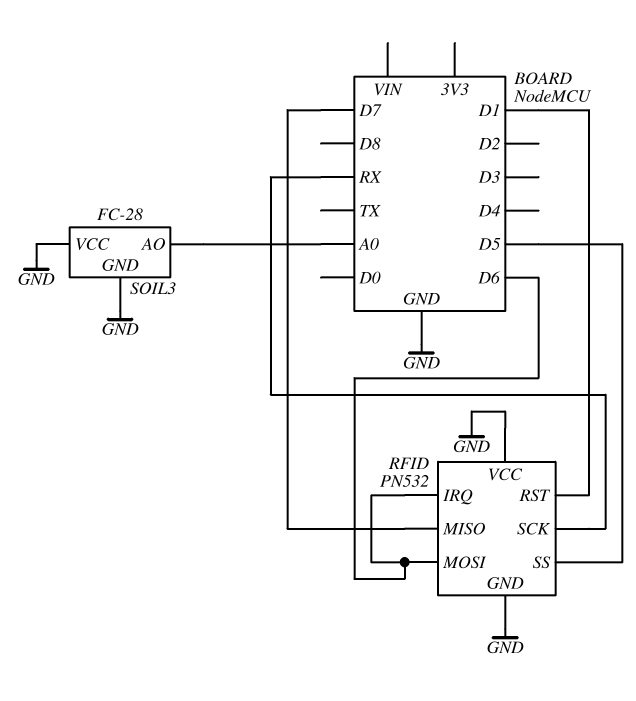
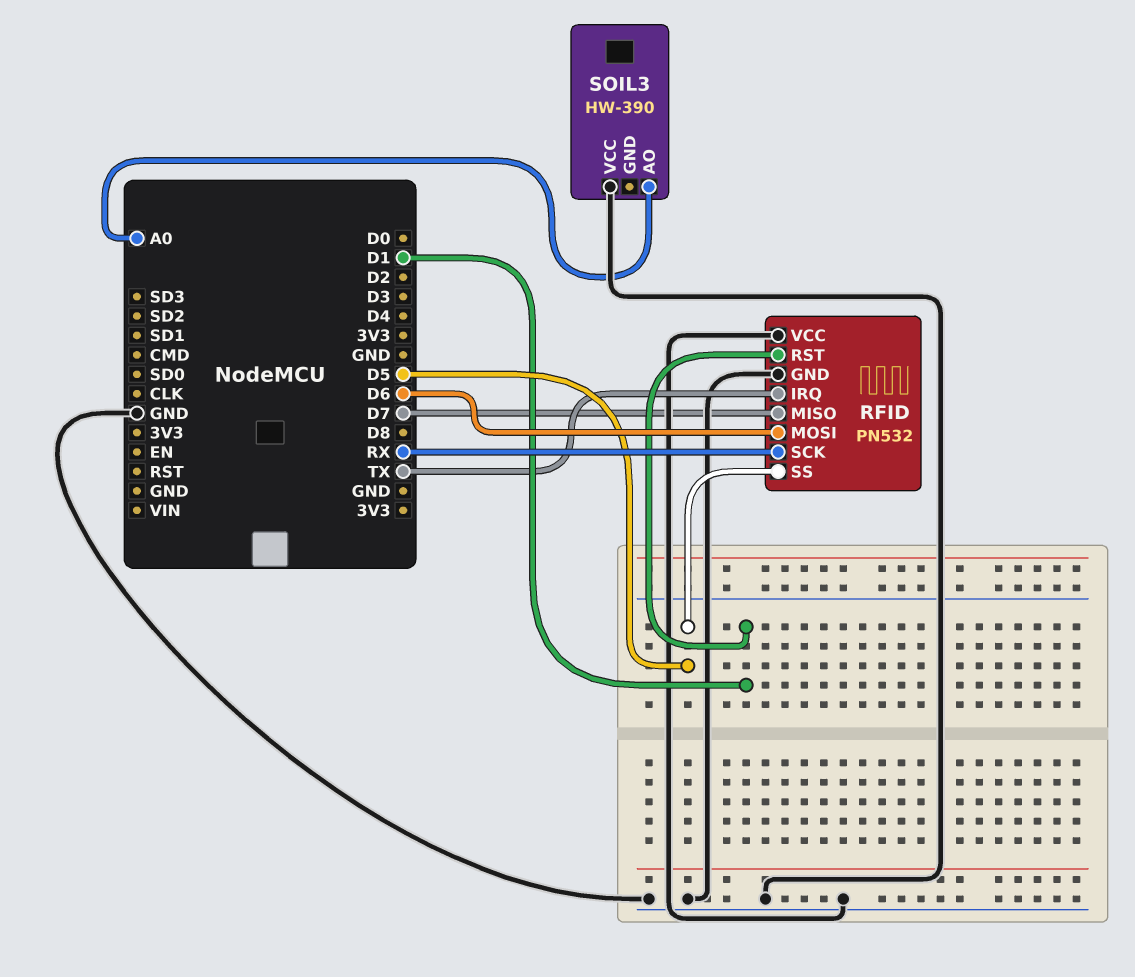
RFID pin IRQ: D6 -> TX
SOIL3: FC-28 -> HW-390
SOIL3 pin GND: GND -> none

